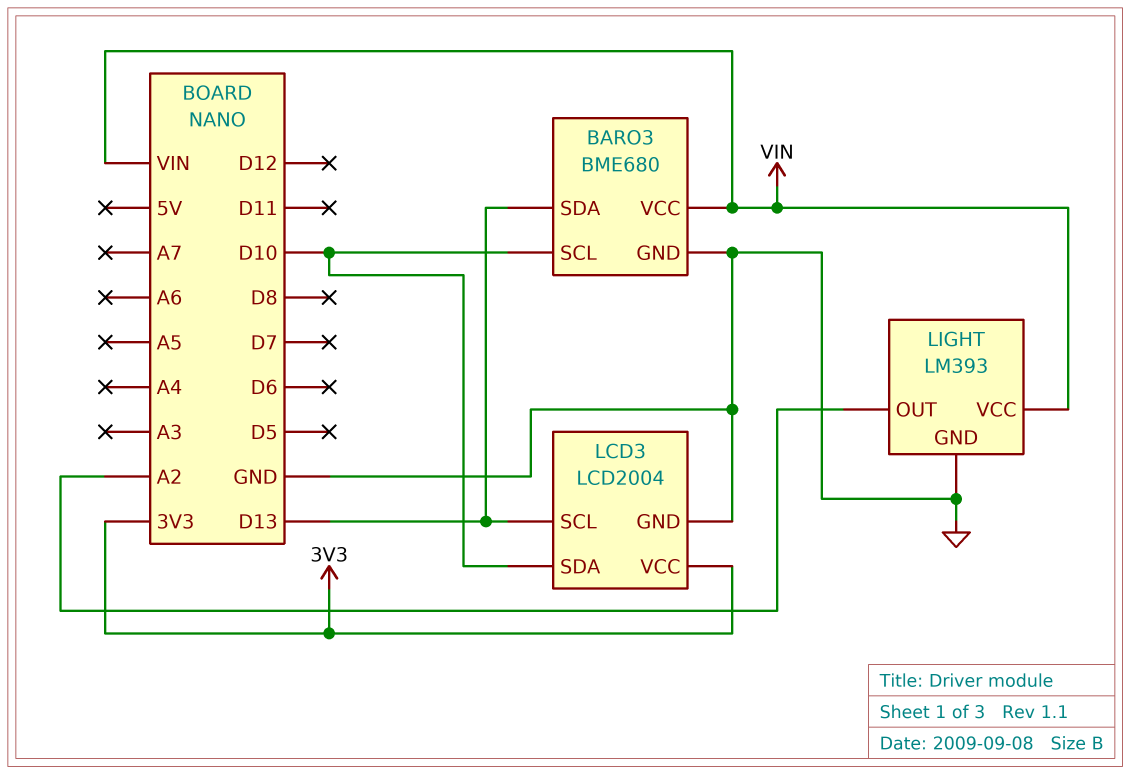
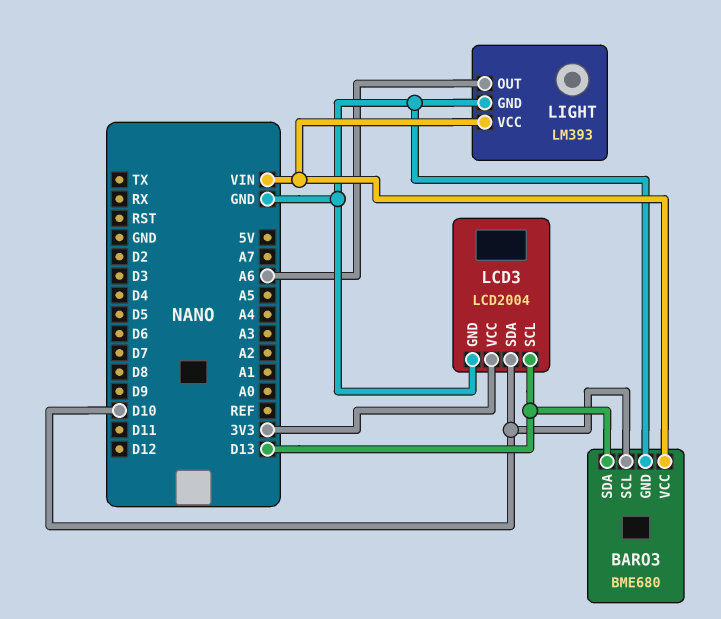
LIGHT pin OUT: A2 -> A6

